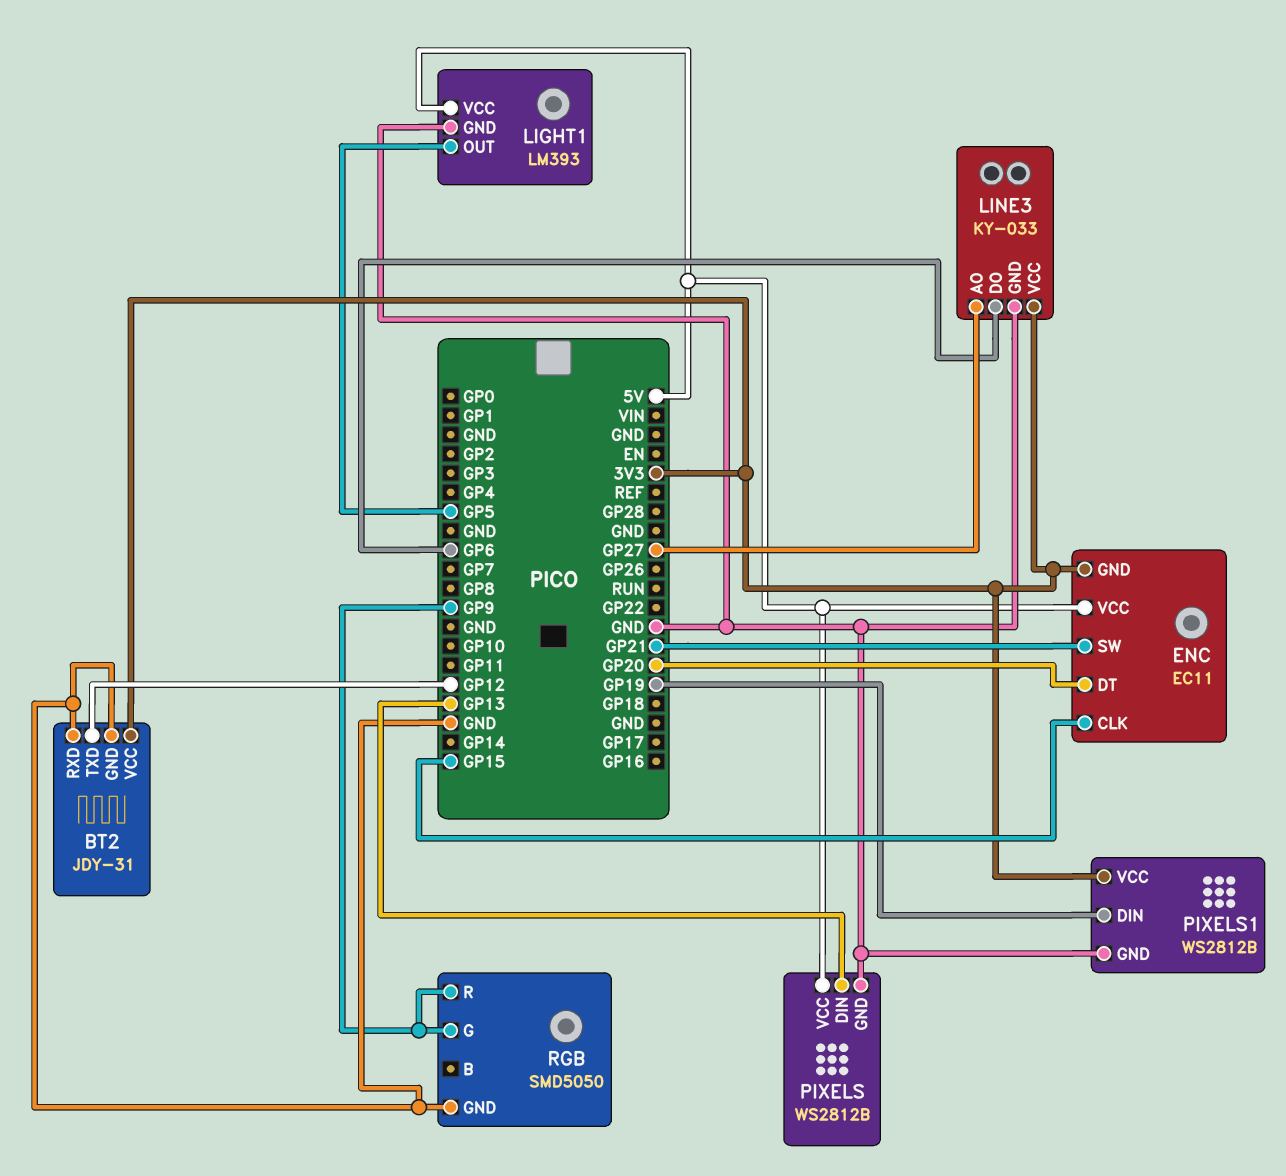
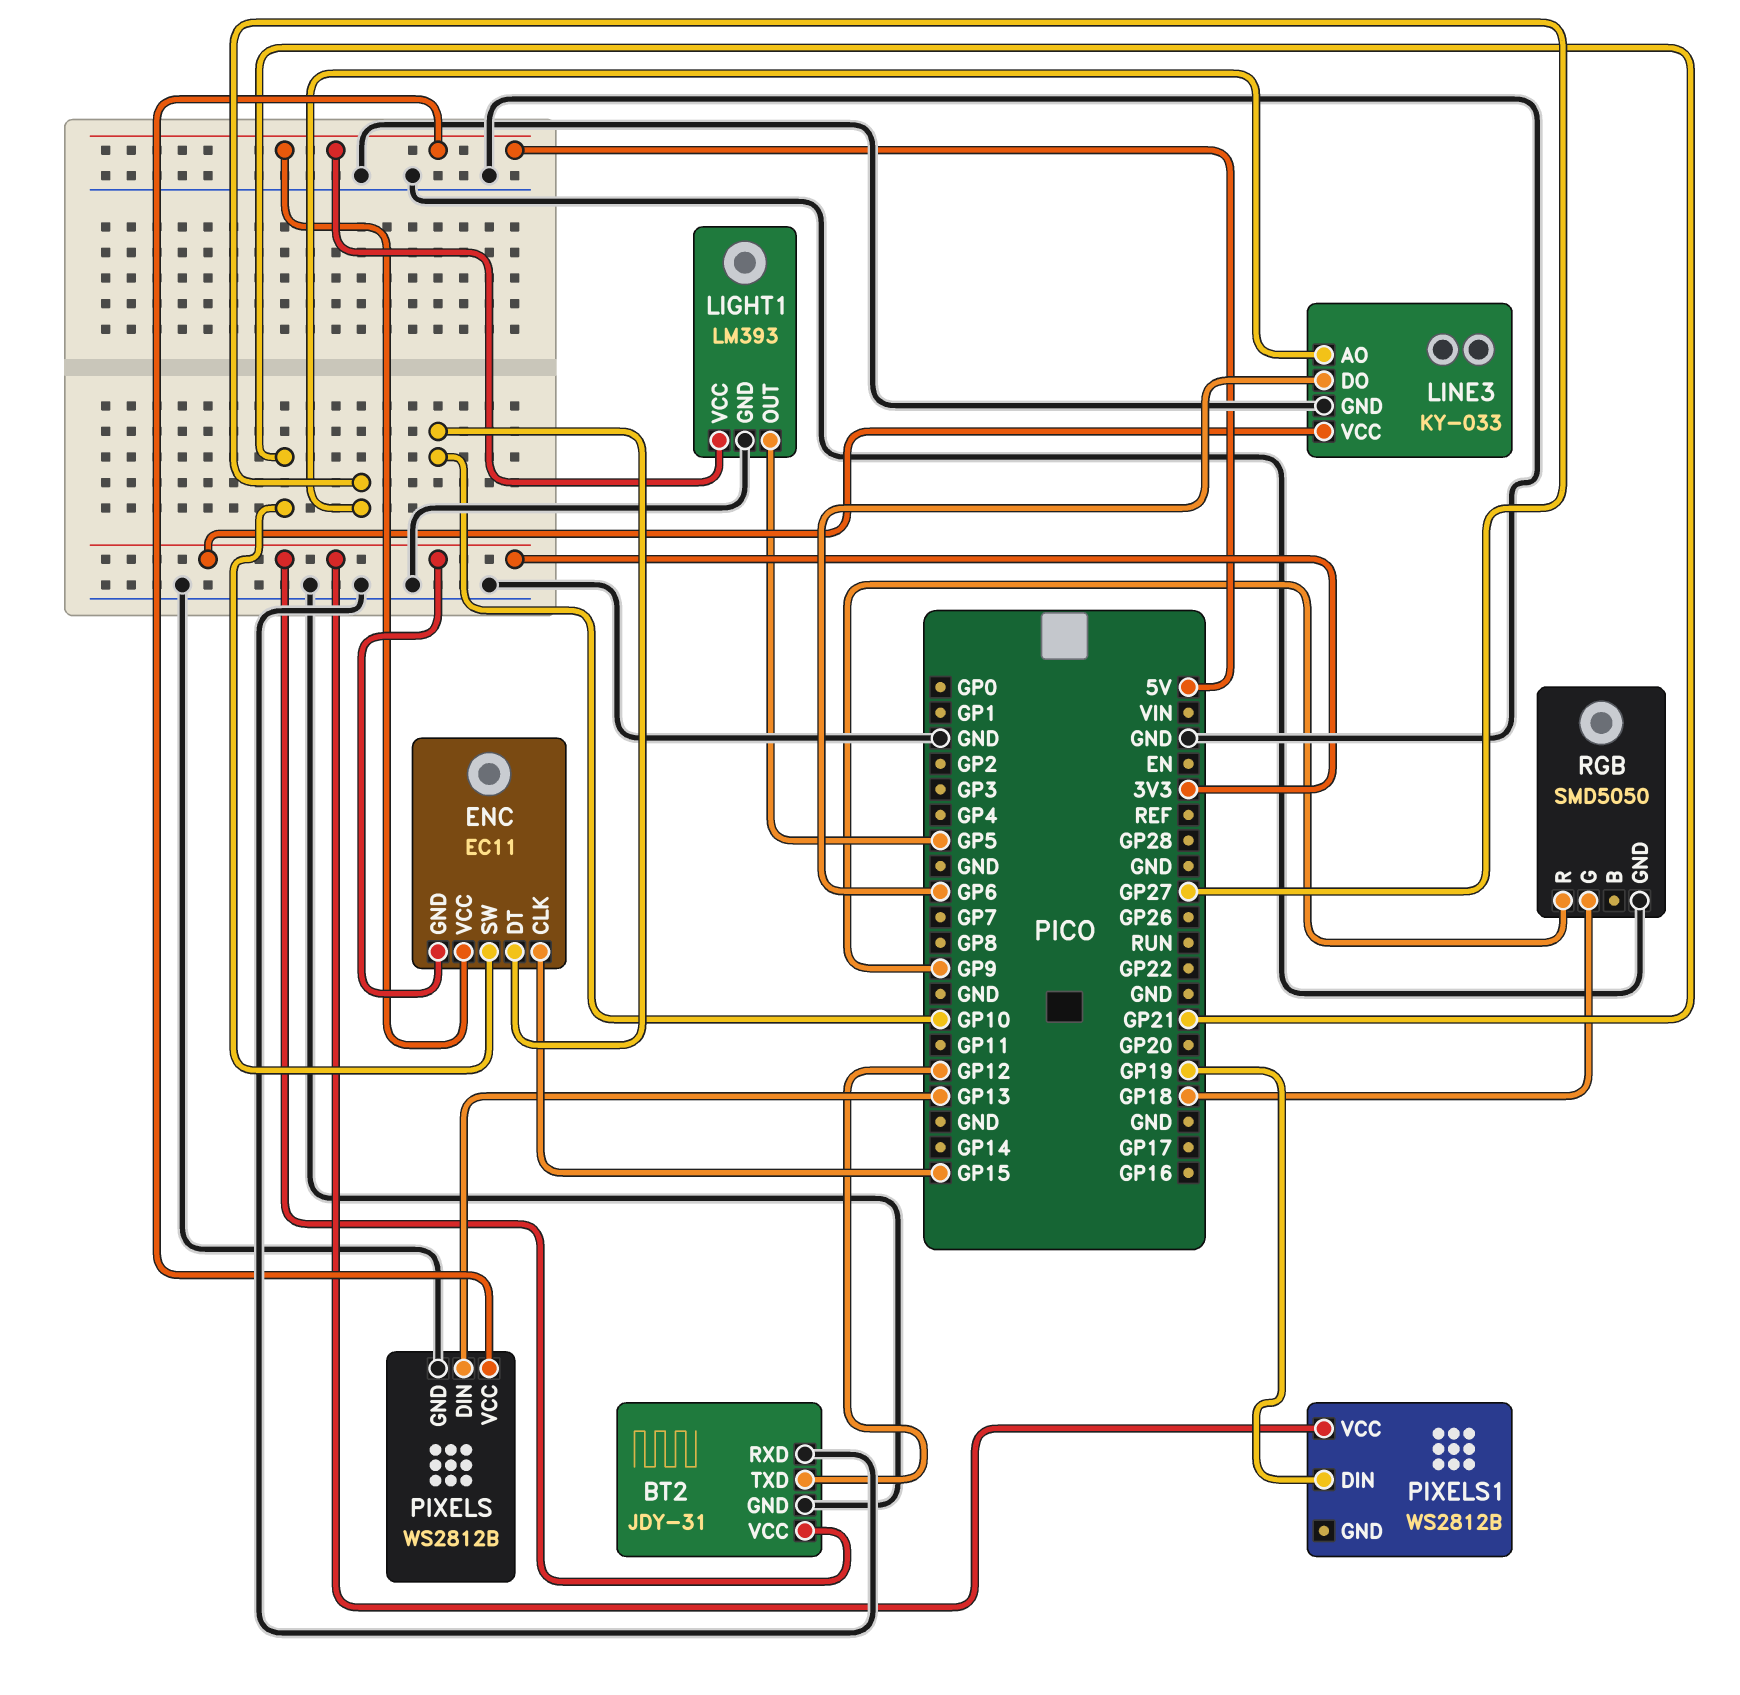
ENC pin DT: GP20 -> GP10
PIXELS1 pin GND: GND -> none
RGB pin G: GP9 -> GP18

